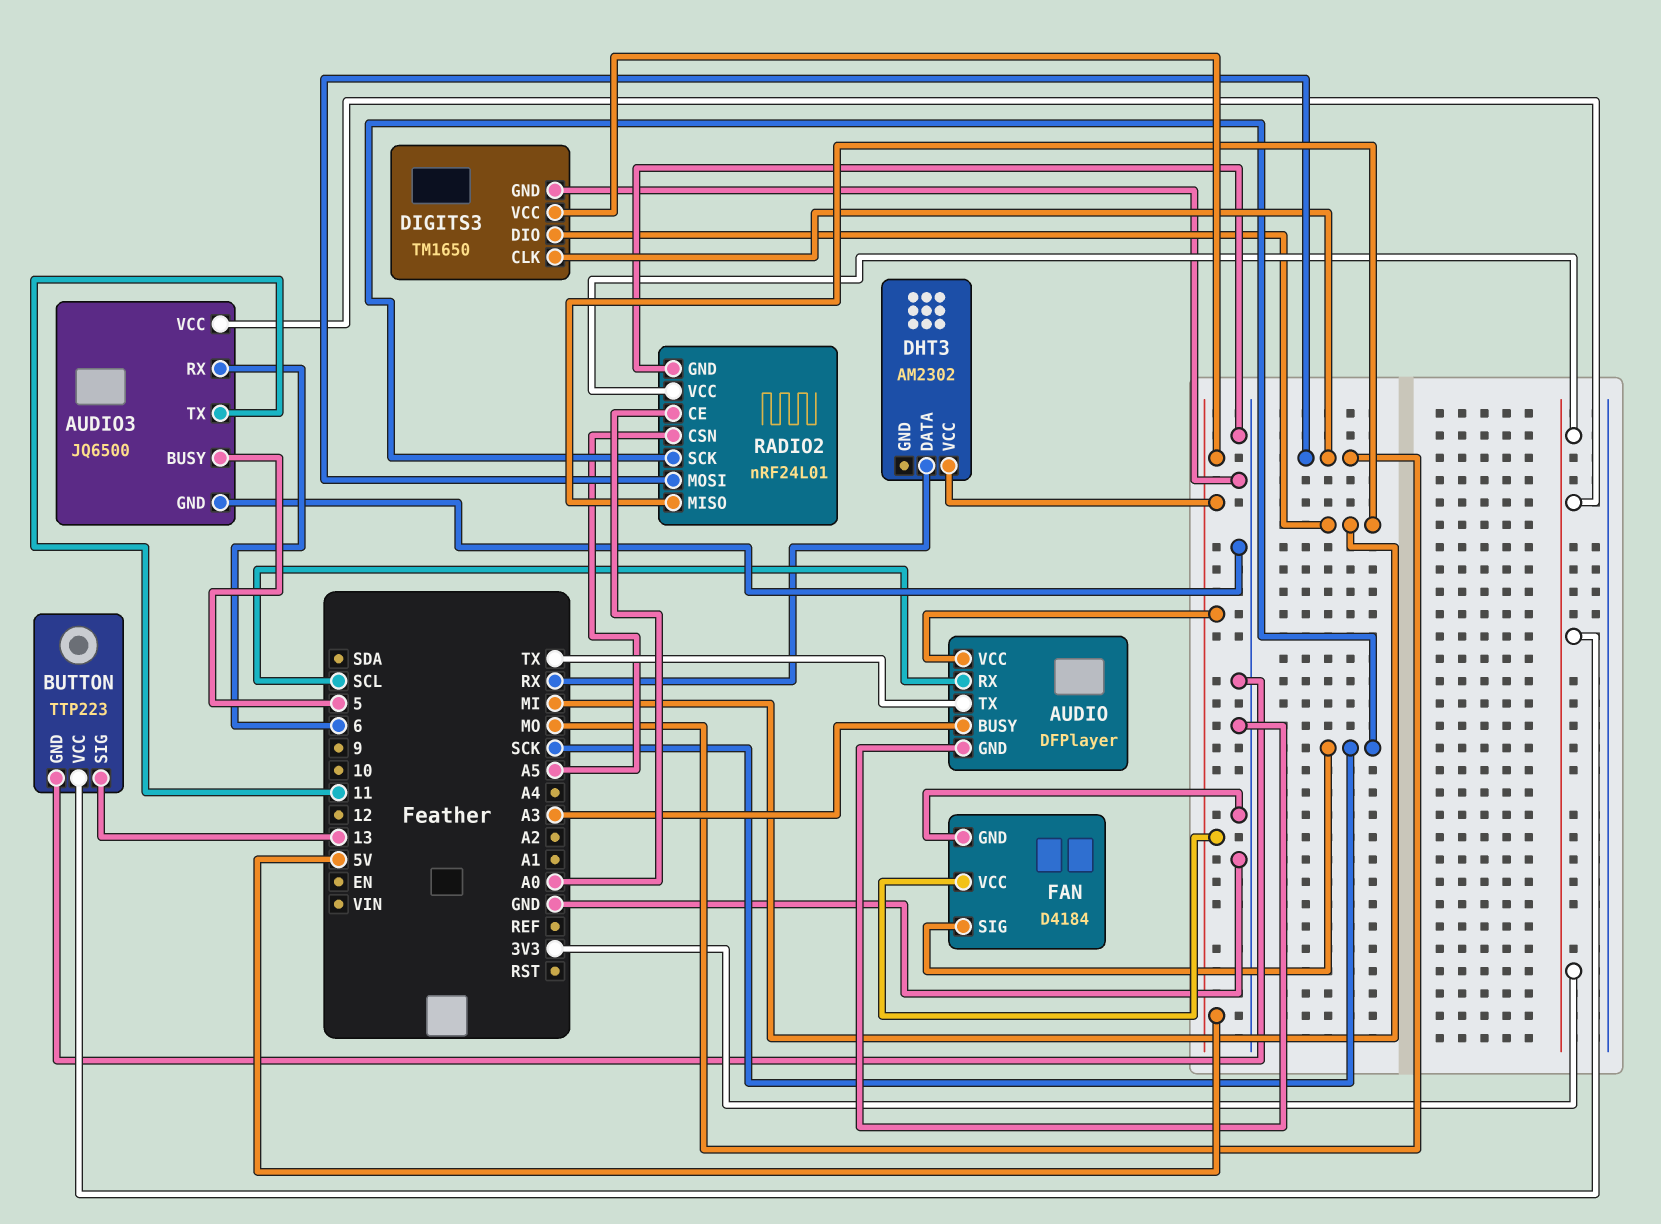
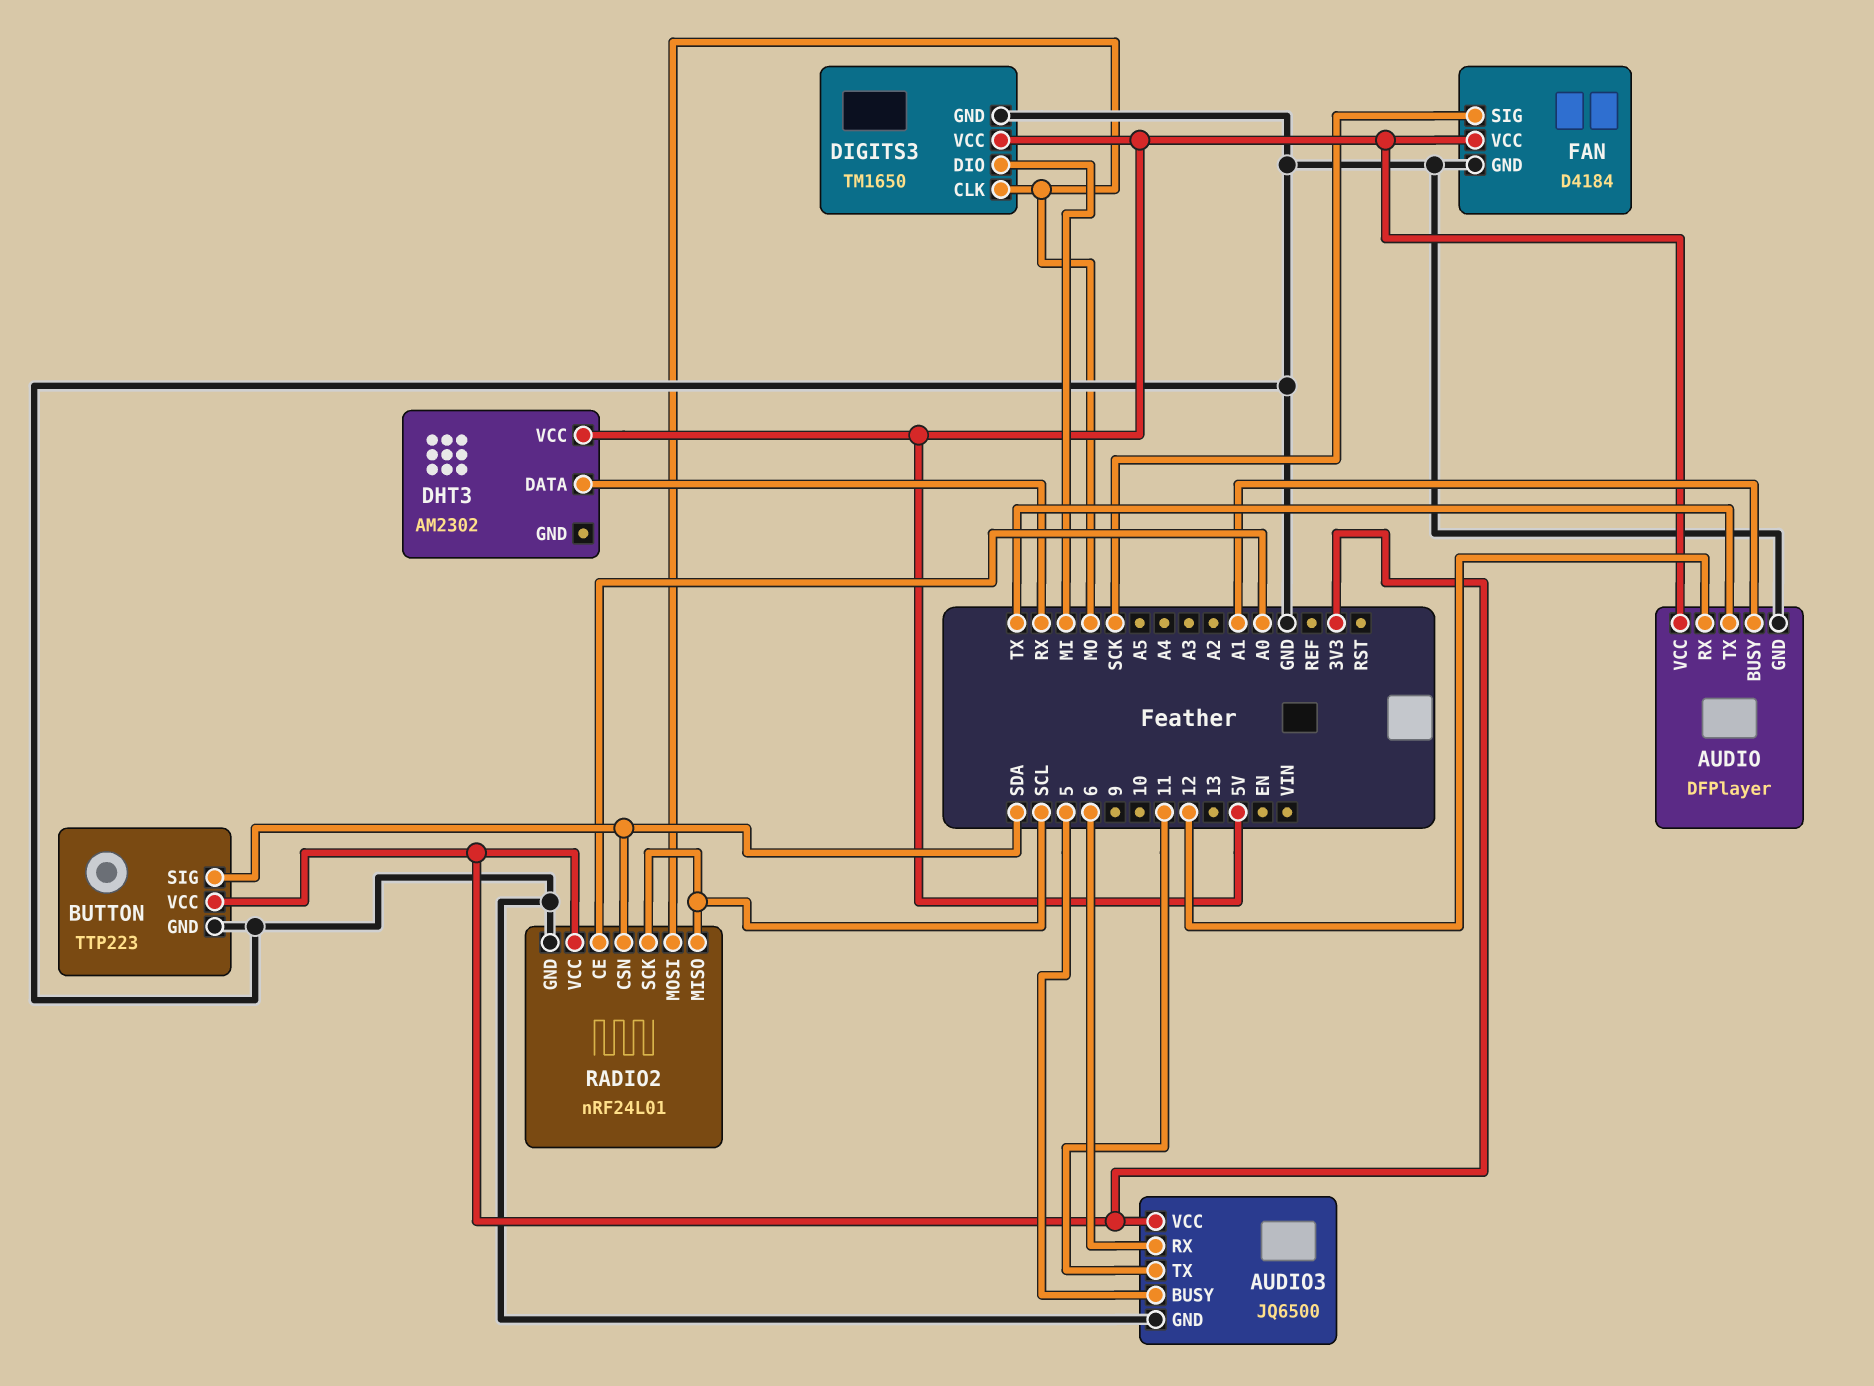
AUDIO pin BUSY: A3 -> A1
AUDIO pin RX: SCL -> 12
BUTTON pin SIG: 13 -> SDA
RADIO2 pin CSN: A5 -> SDA
RADIO2 pin MISO: MI -> SCL
RADIO2 pin SCK: SCK -> SCL

